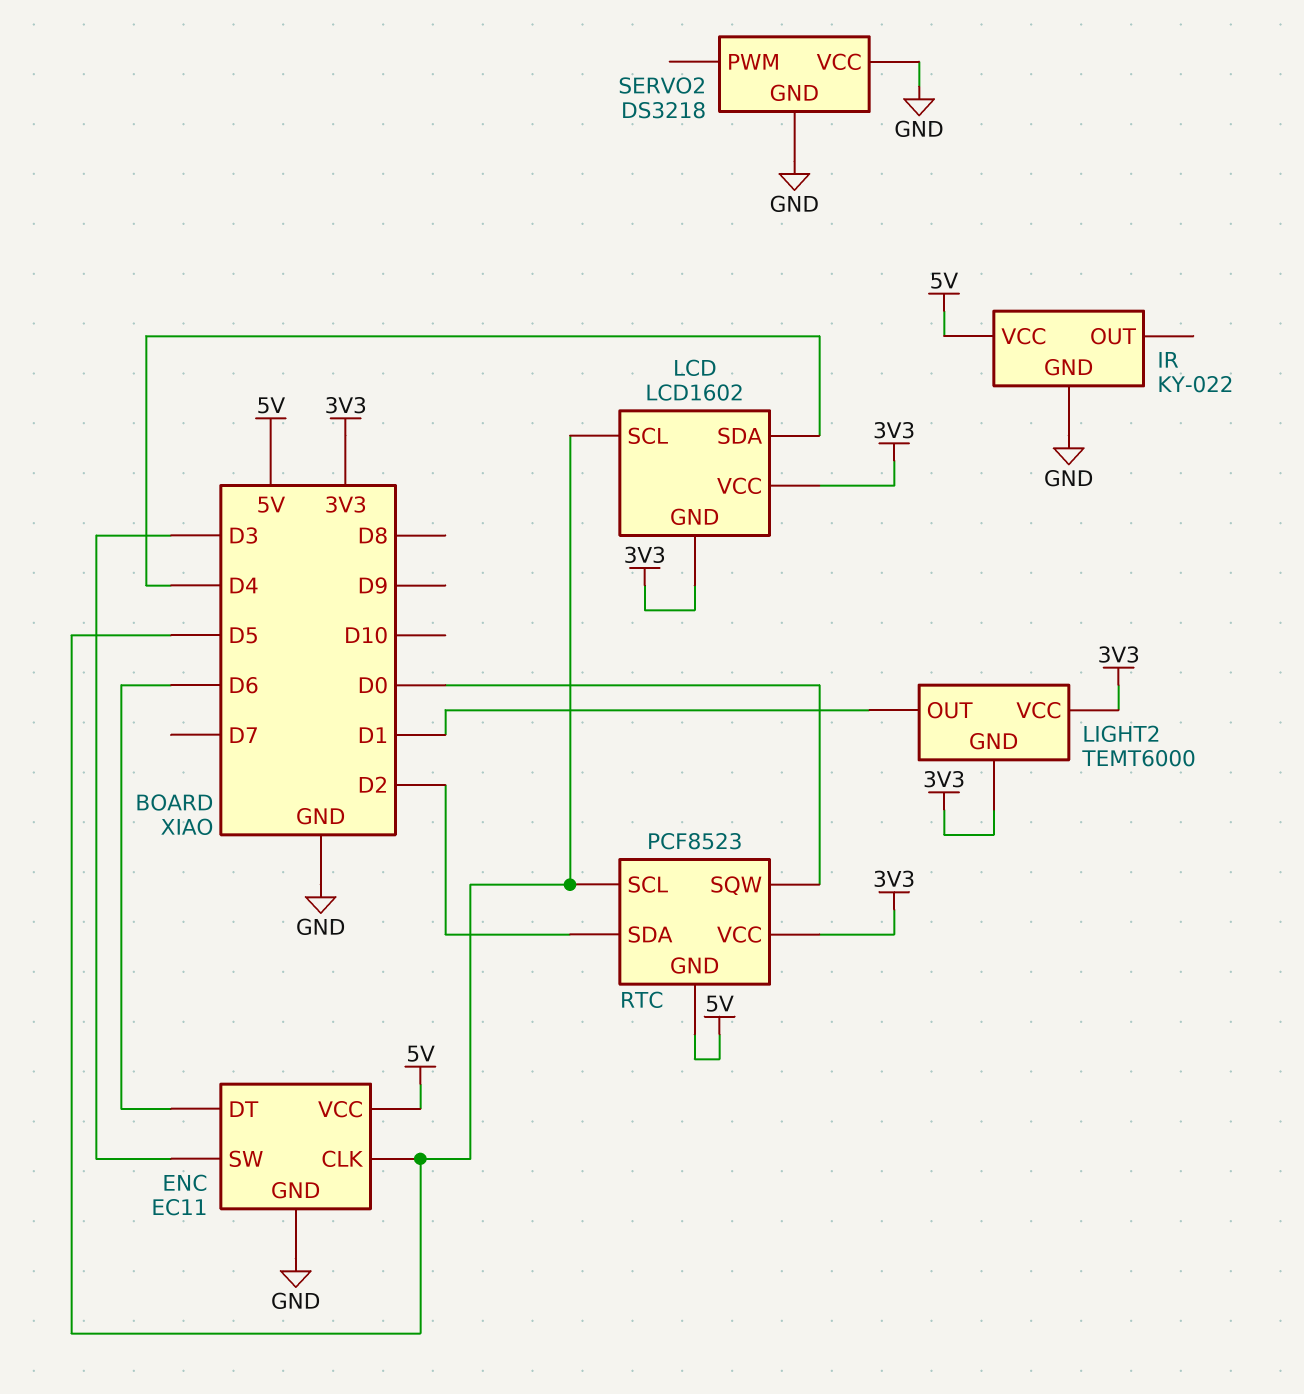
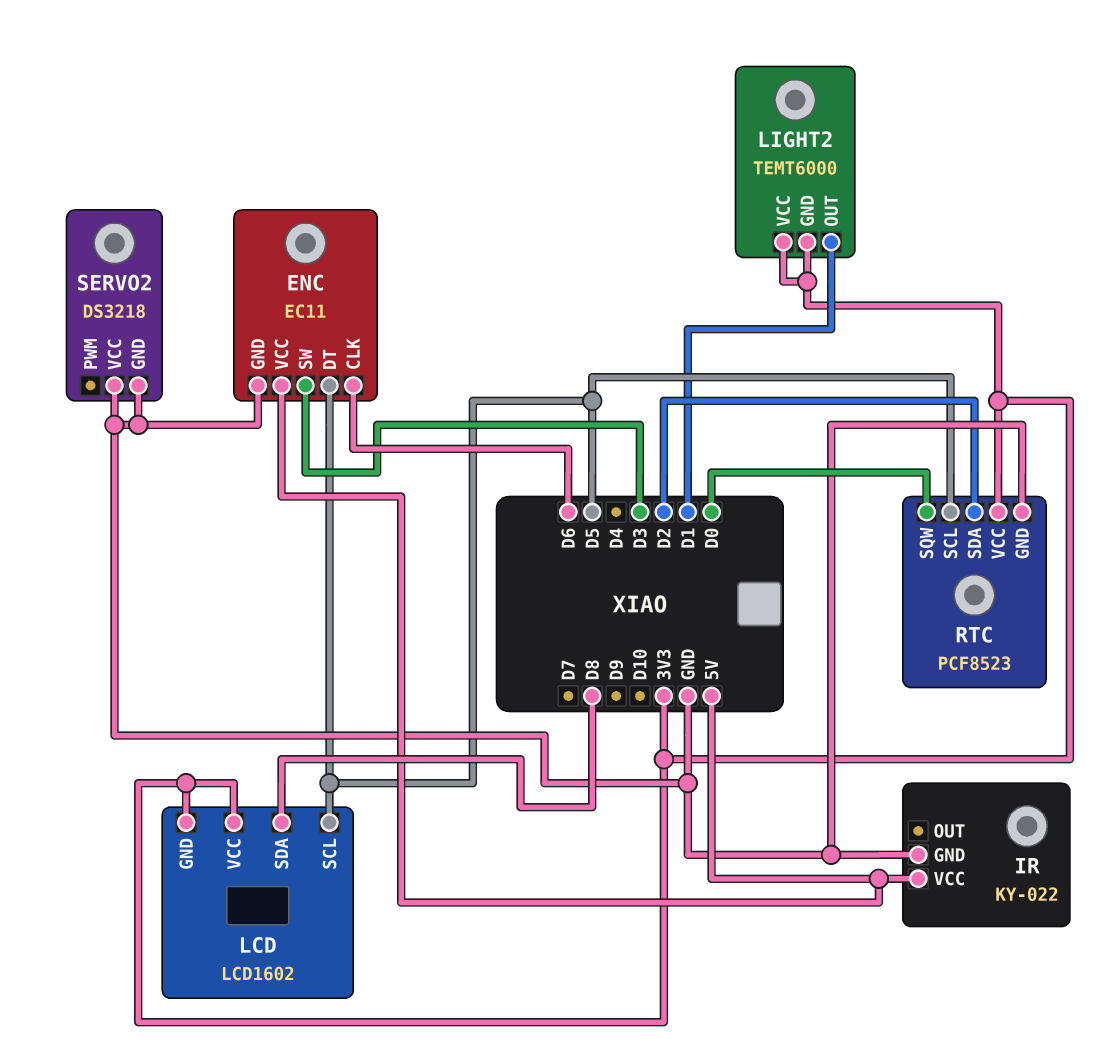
ENC pin CLK: D5 -> D6
ENC pin DT: D6 -> D5
LCD pin SDA: D4 -> D8
RTC pin GND: 5V -> GND

